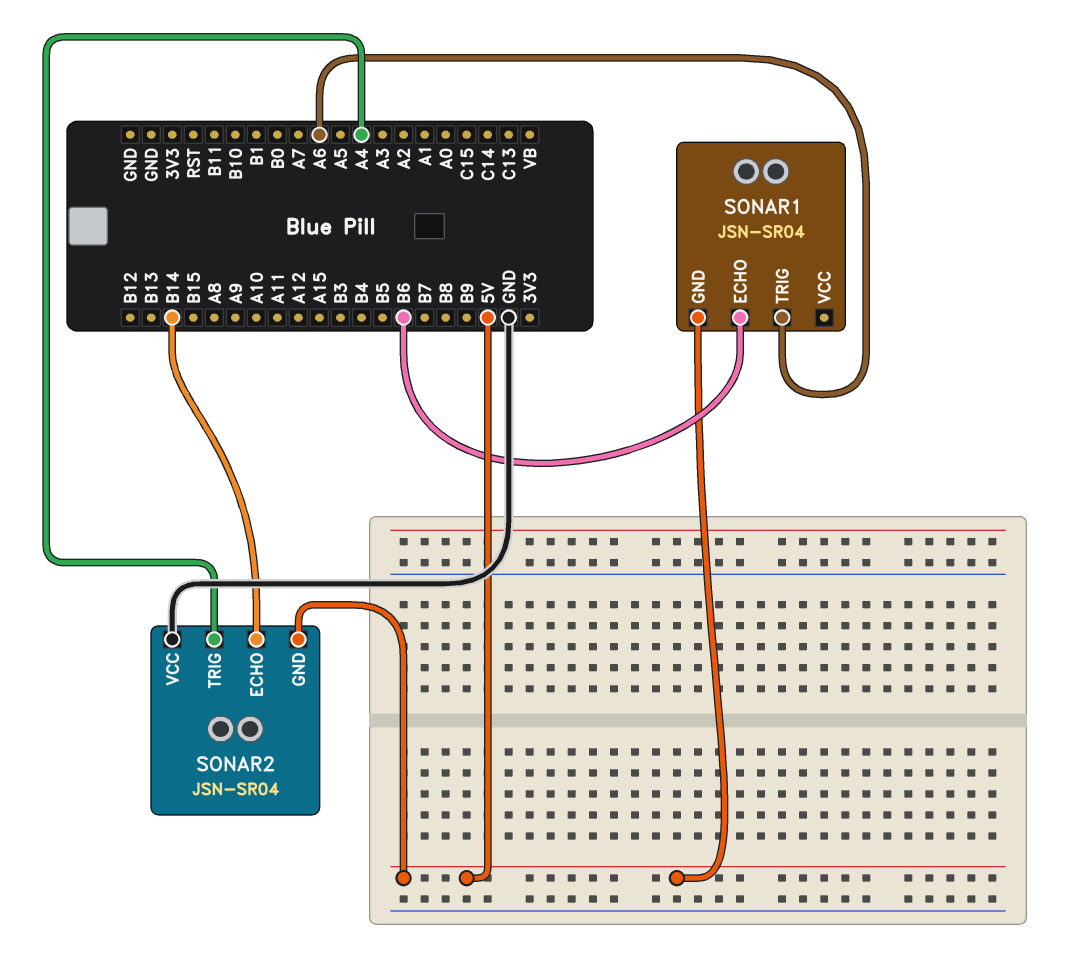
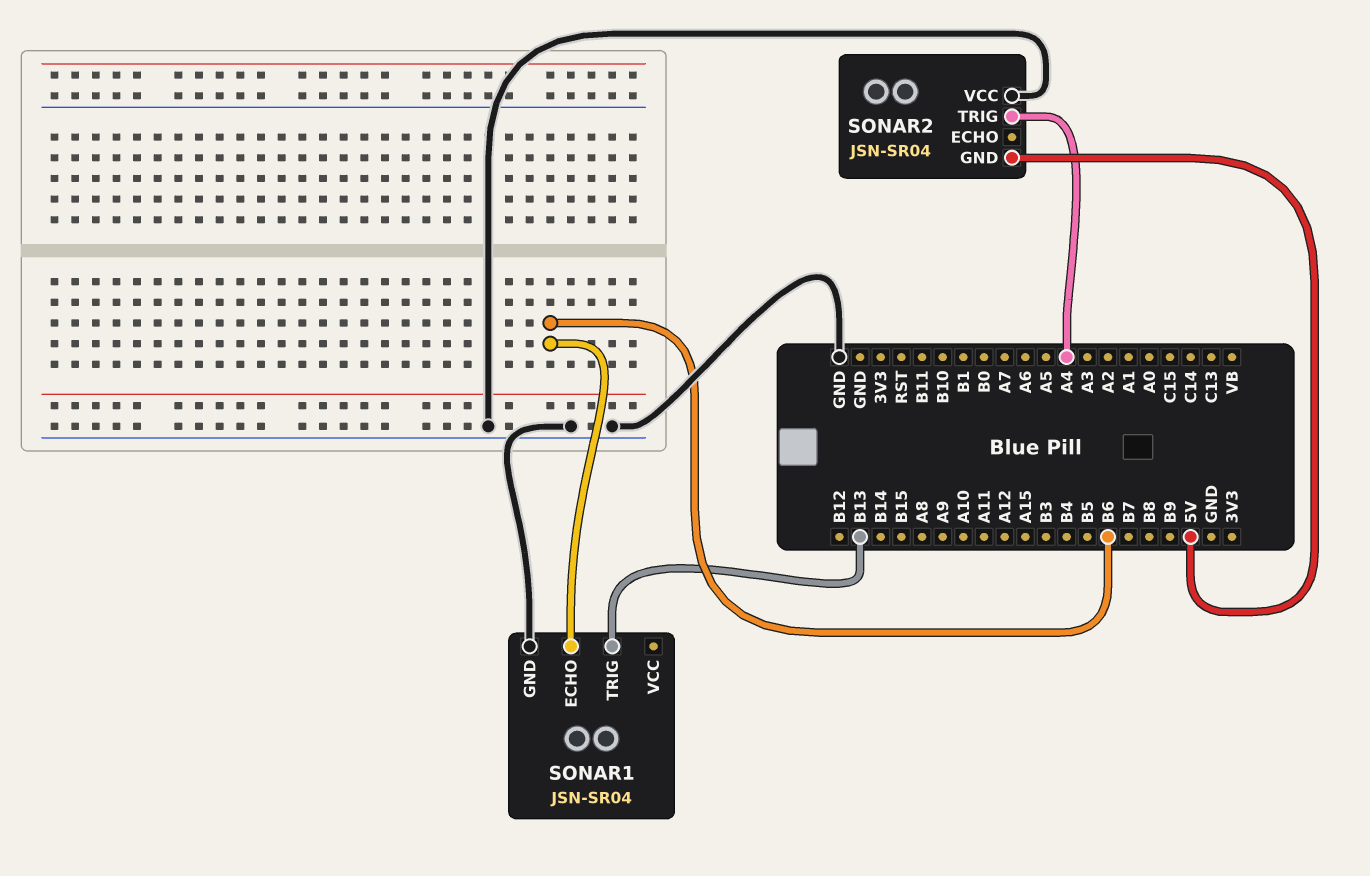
SONAR1 pin GND: 5V -> GND
SONAR1 pin TRIG: A6 -> B13
SONAR2 pin ECHO: B14 -> none

